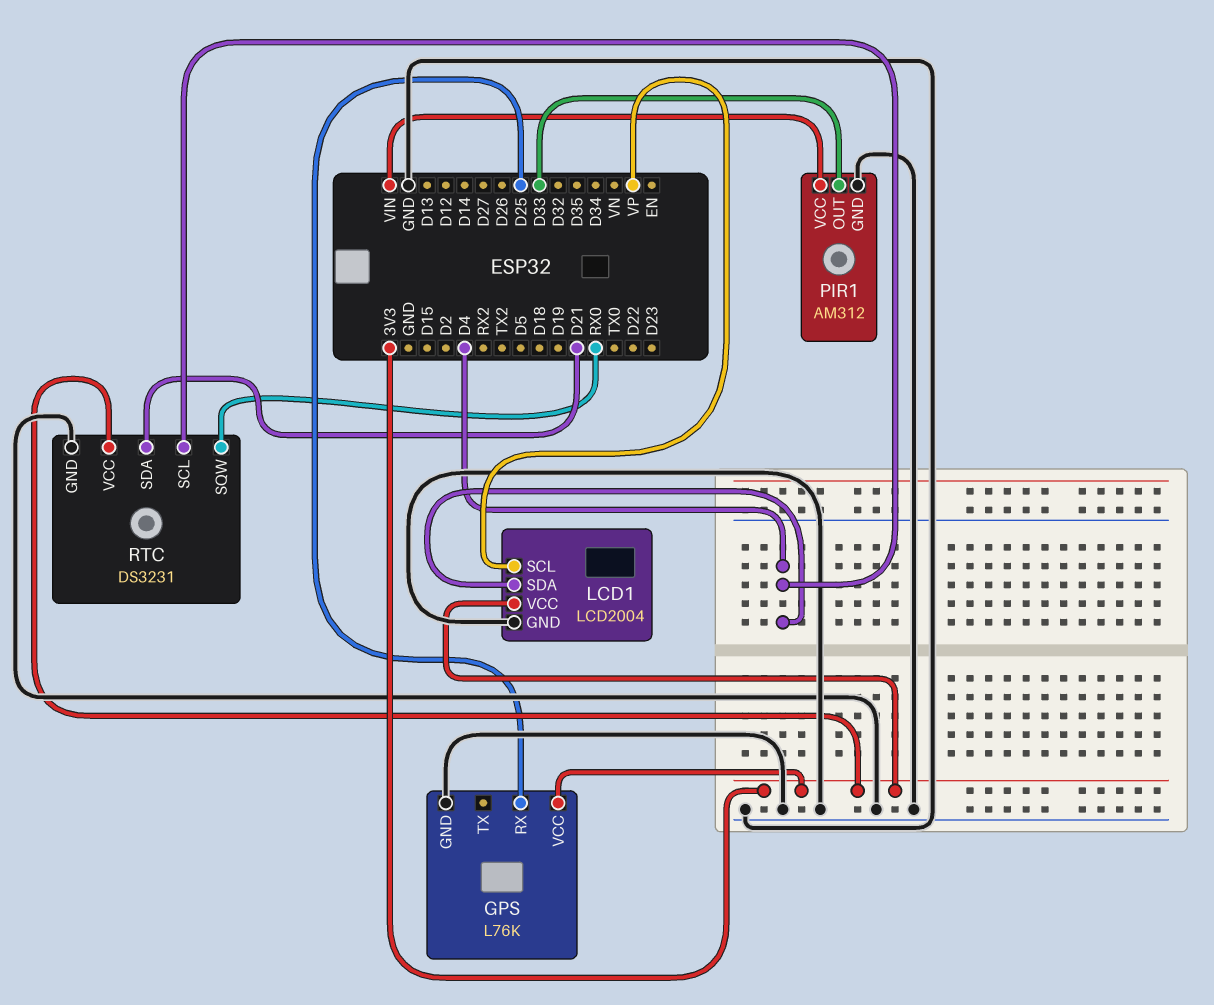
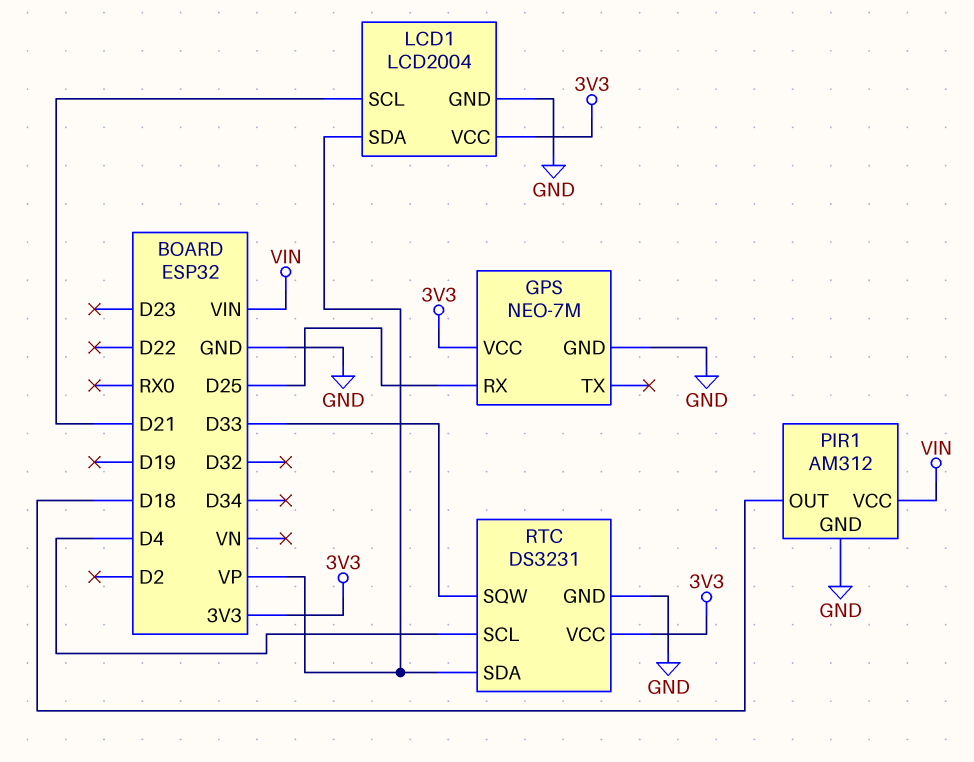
GPS: L76K -> NEO-7M
LCD1 pin SCL: VP -> D21
LCD1 pin SDA: D4 -> VP
PIR1 pin OUT: D33 -> D18
RTC pin SDA: D21 -> VP
RTC pin SQW: RX0 -> D33

